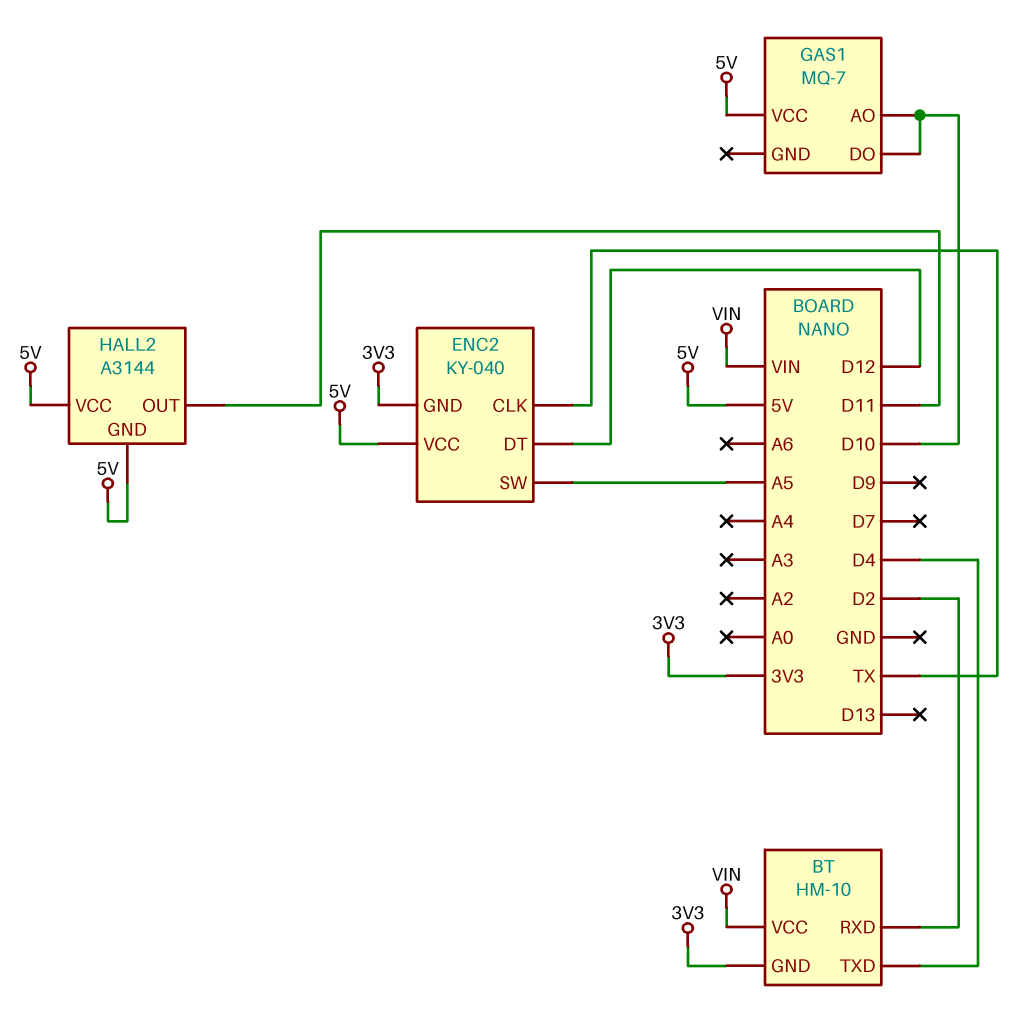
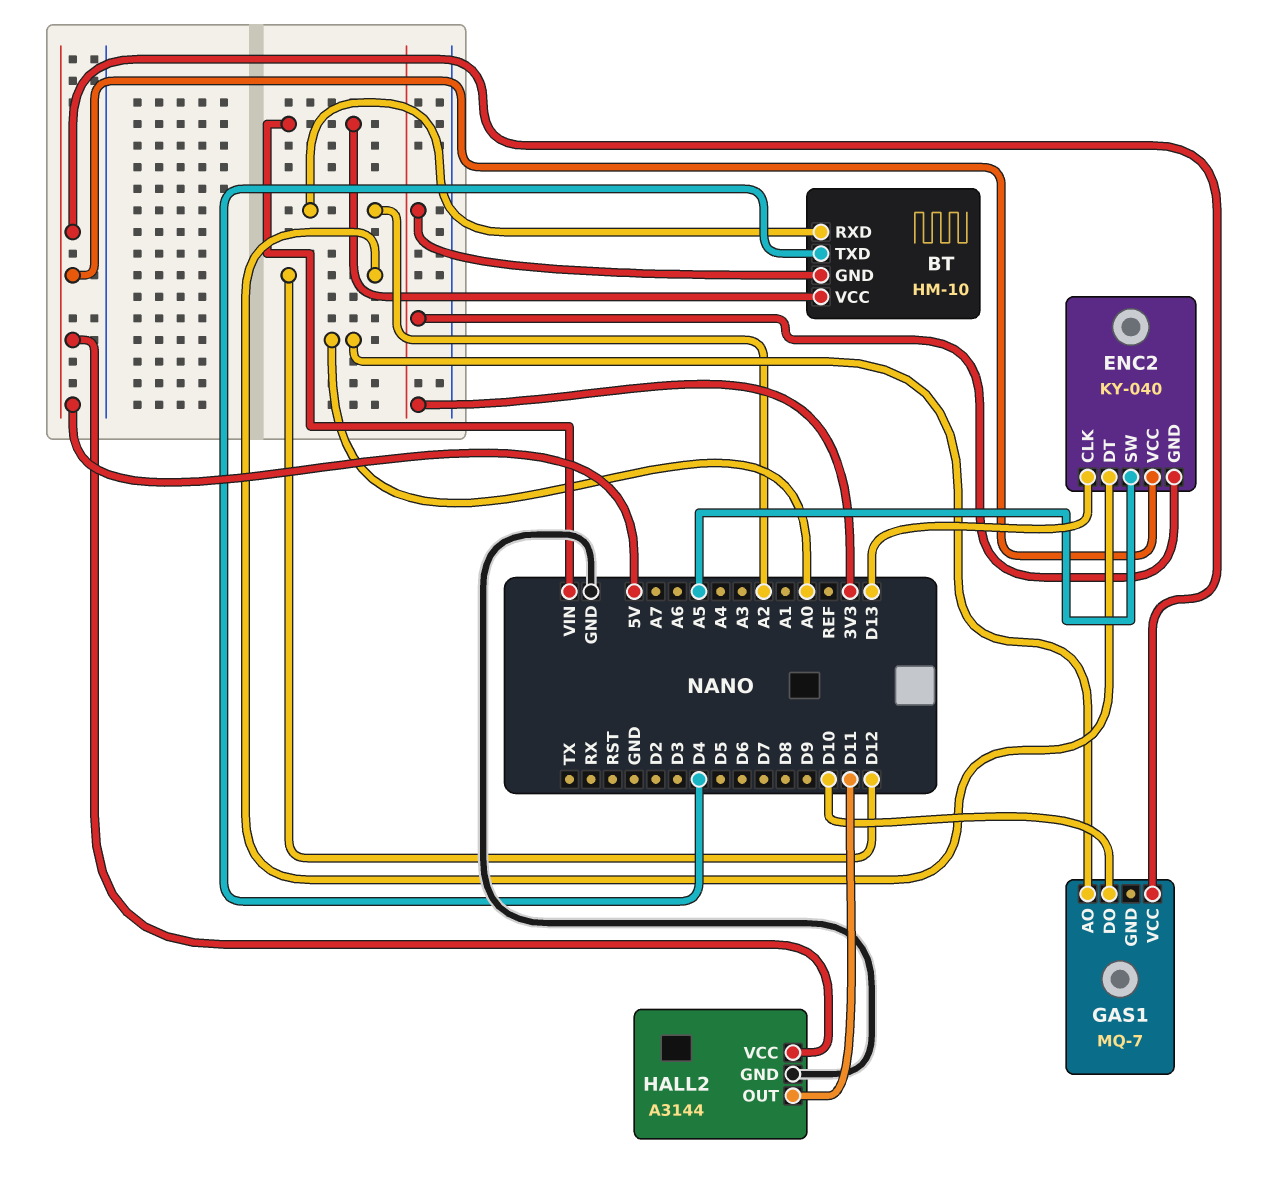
BT pin RXD: D2 -> A2
ENC2 pin CLK: TX -> D13
GAS1 pin AO: D10 -> A0
HALL2 pin GND: 5V -> GND

